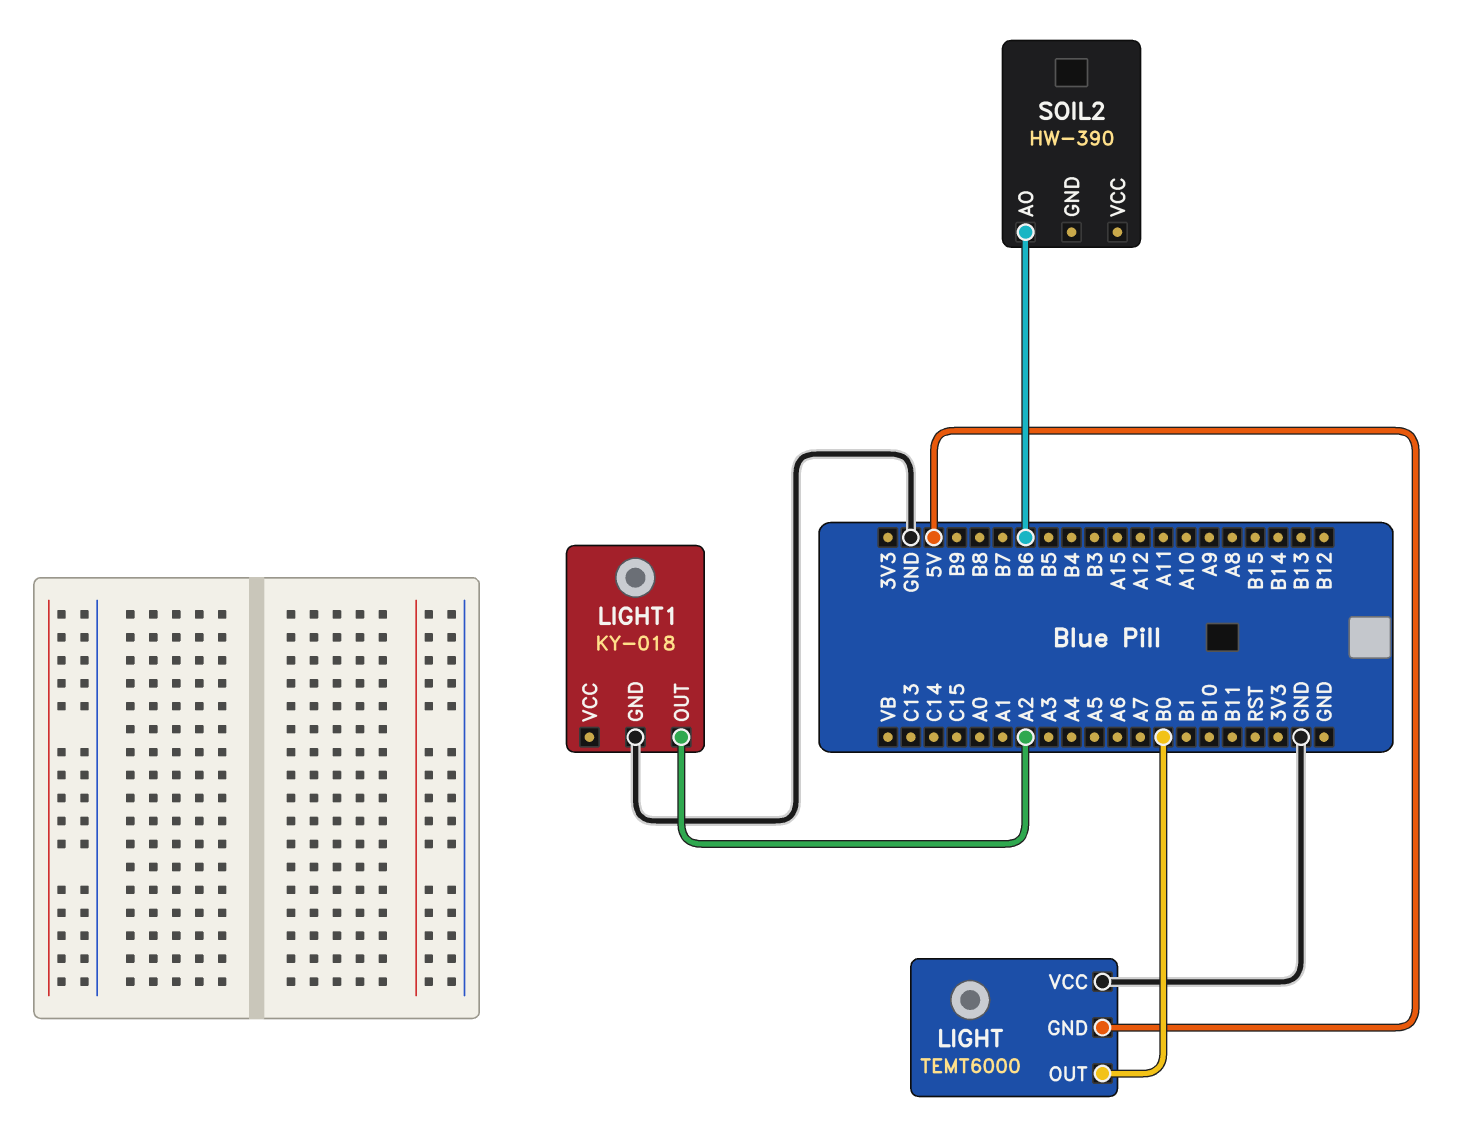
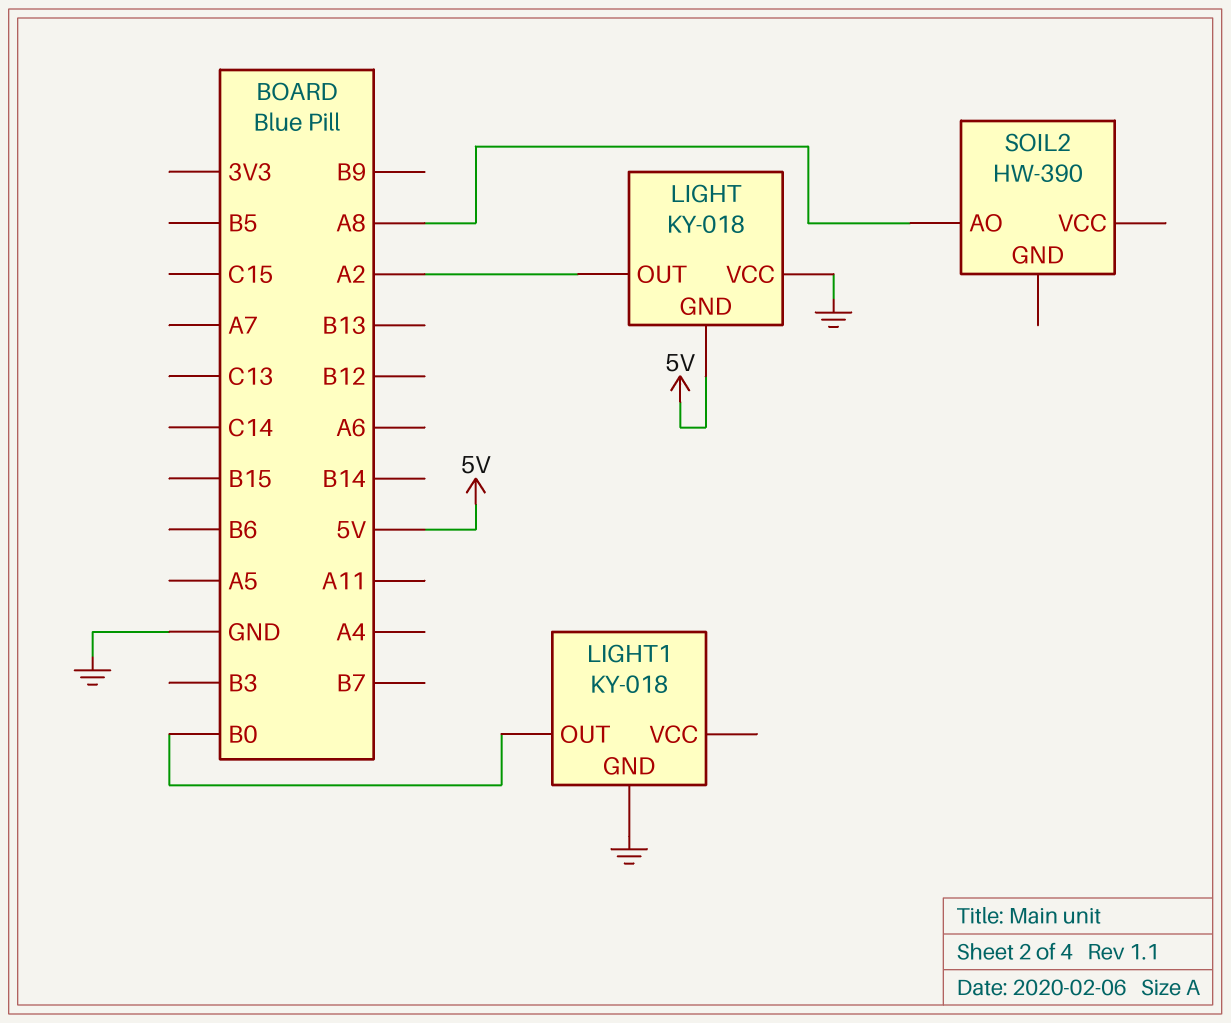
LIGHT: TEMT6000 -> KY-018
LIGHT pin OUT: B0 -> A2
LIGHT1 pin OUT: A2 -> B0
SOIL2 pin AO: B6 -> A8

